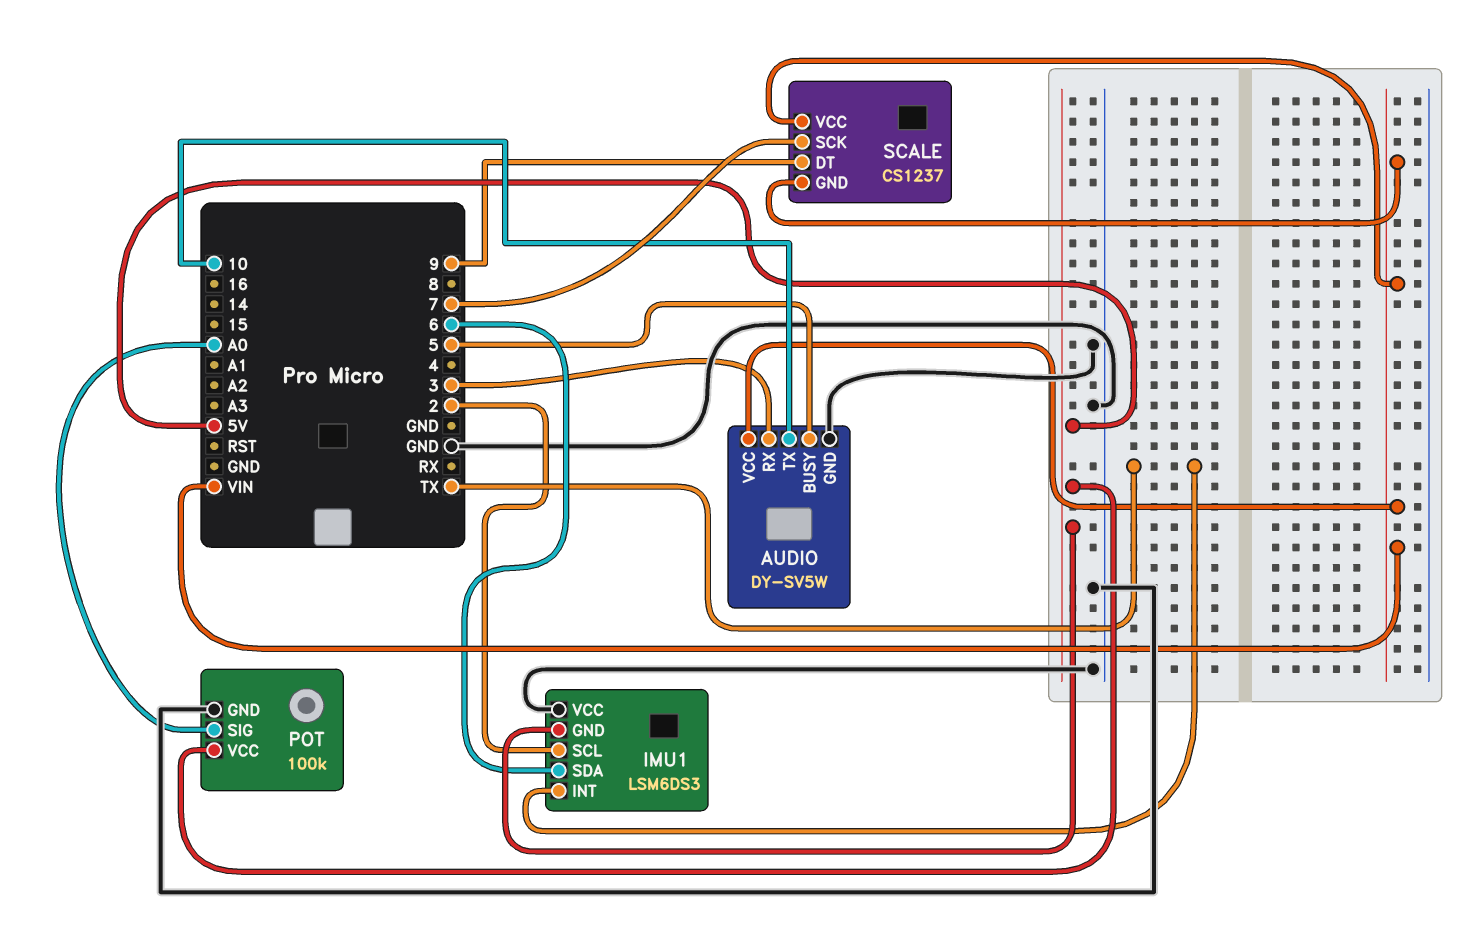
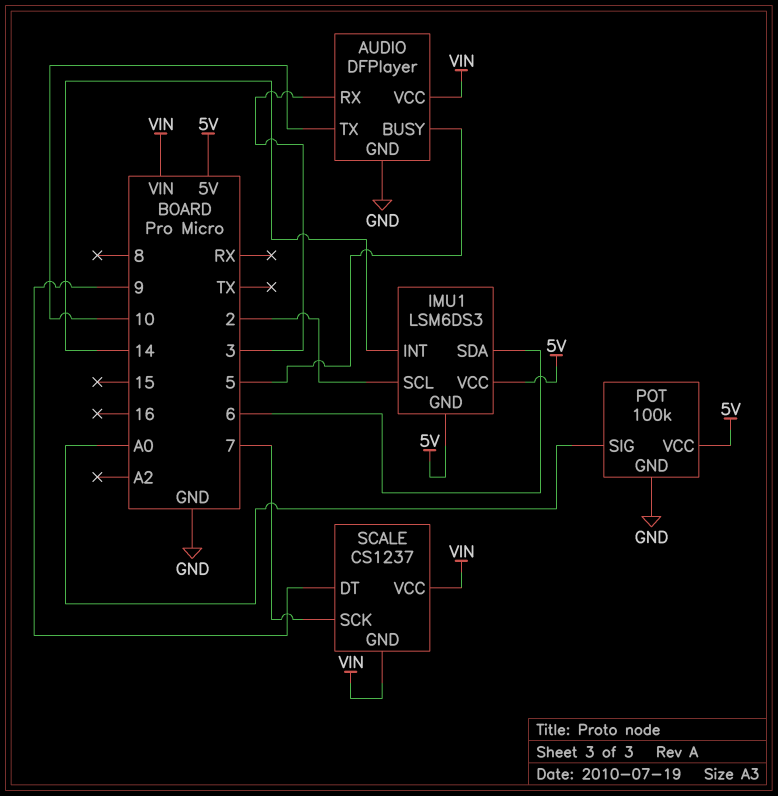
AUDIO: DY-SV5W -> DFPlayer
IMU1 pin INT: TX -> 14
IMU1 pin VCC: GND -> 5V

